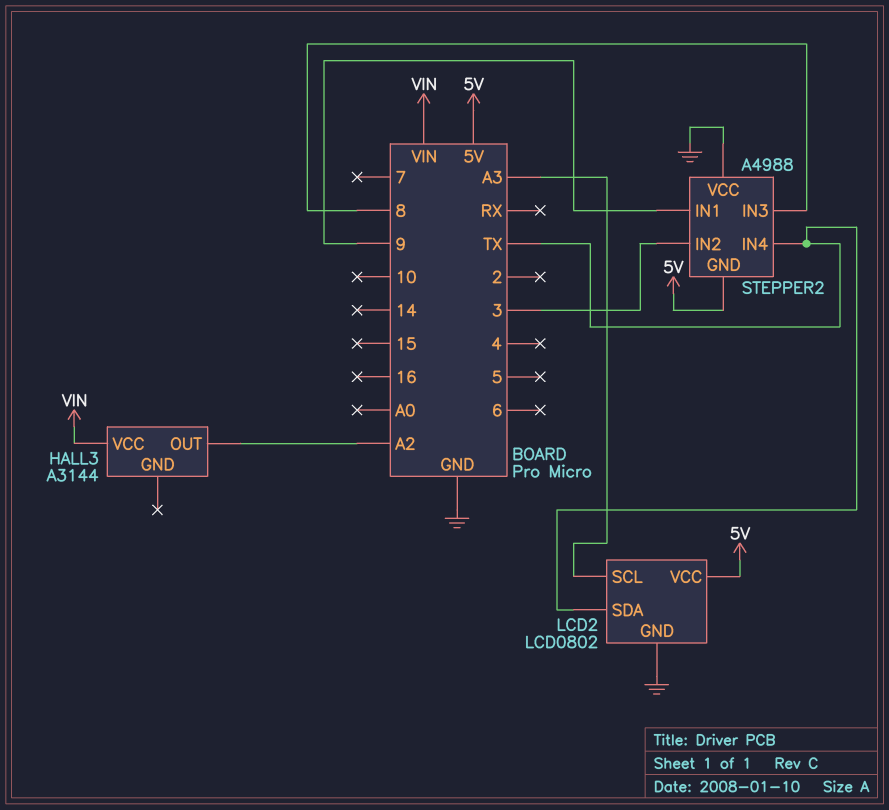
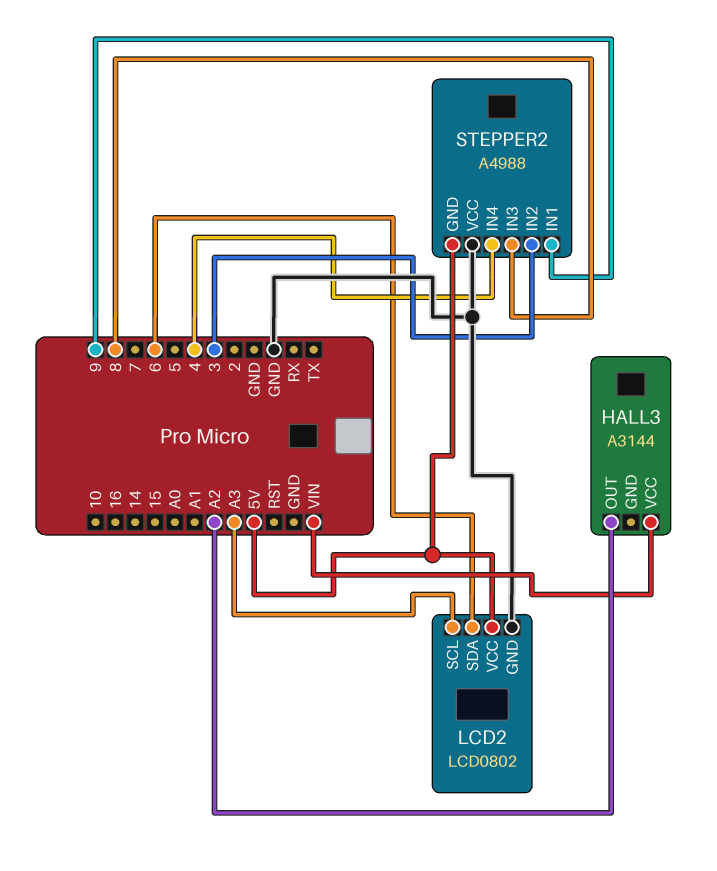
LCD2 pin SDA: TX -> 6
STEPPER2 pin IN4: TX -> 4

